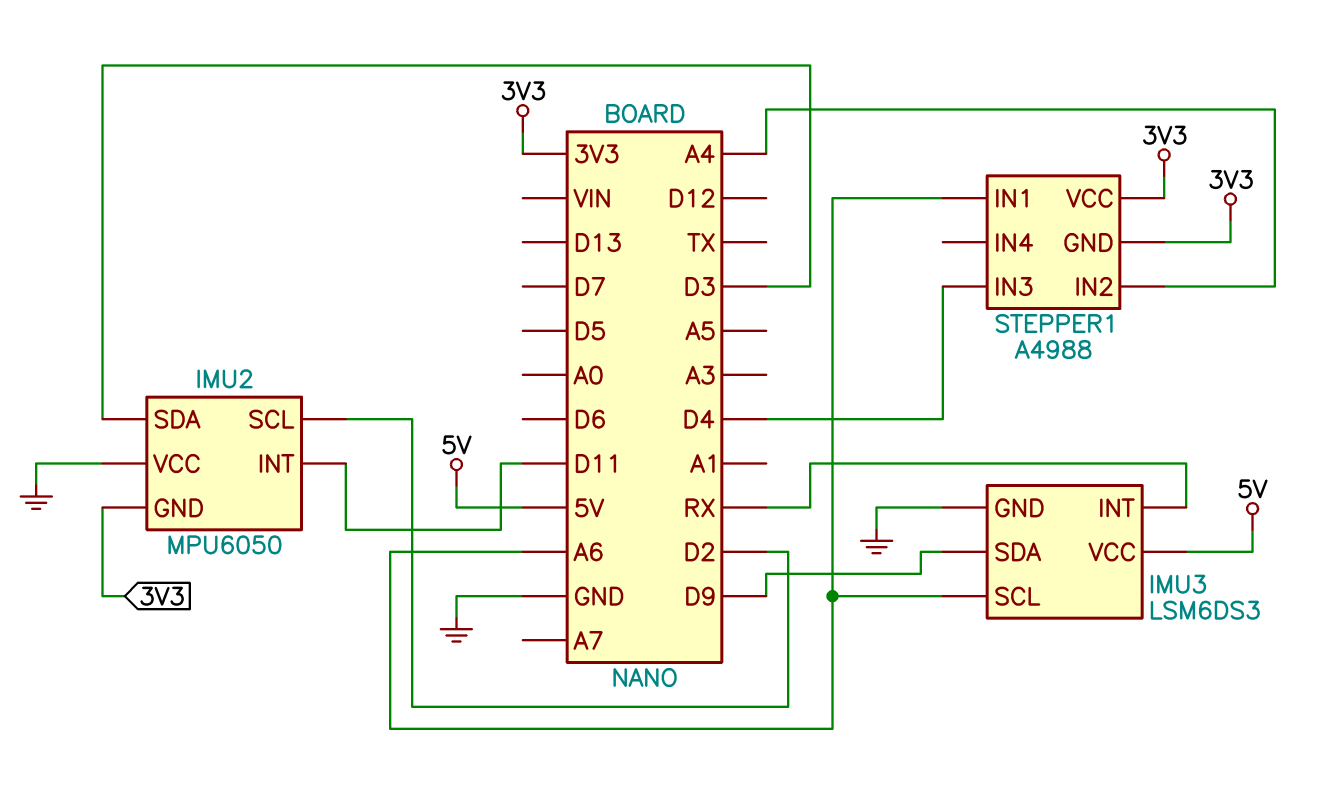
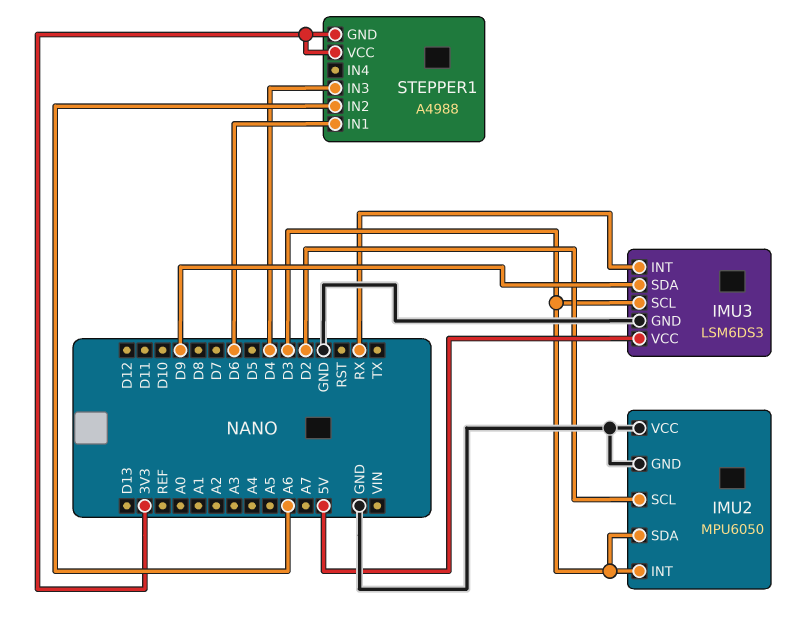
IMU2 pin GND: 3V3 -> GND
IMU2 pin INT: D11 -> D3
IMU3 pin SCL: A6 -> D3
STEPPER1 pin IN1: A6 -> D6
STEPPER1 pin IN2: A4 -> A6

